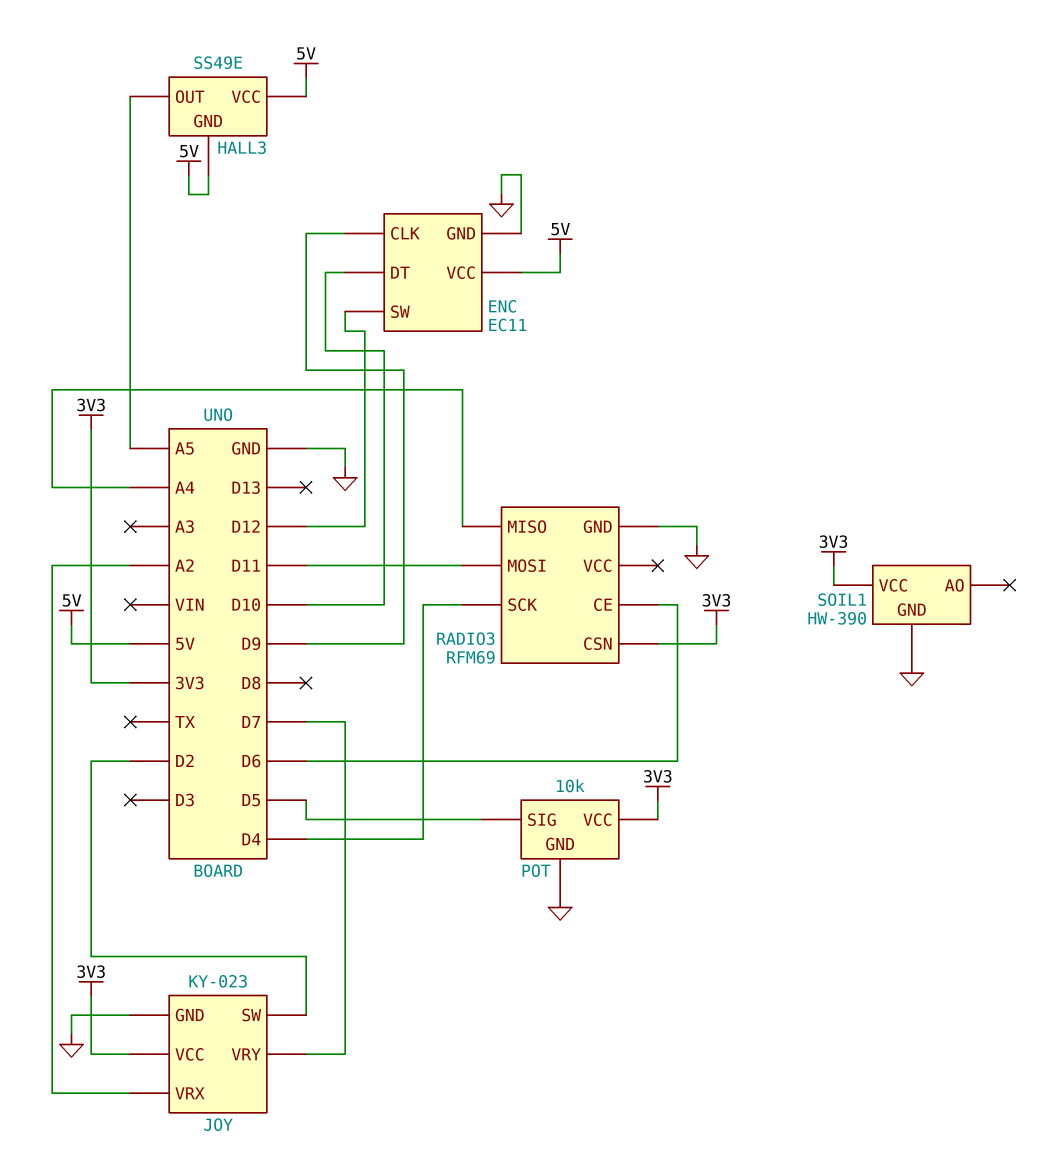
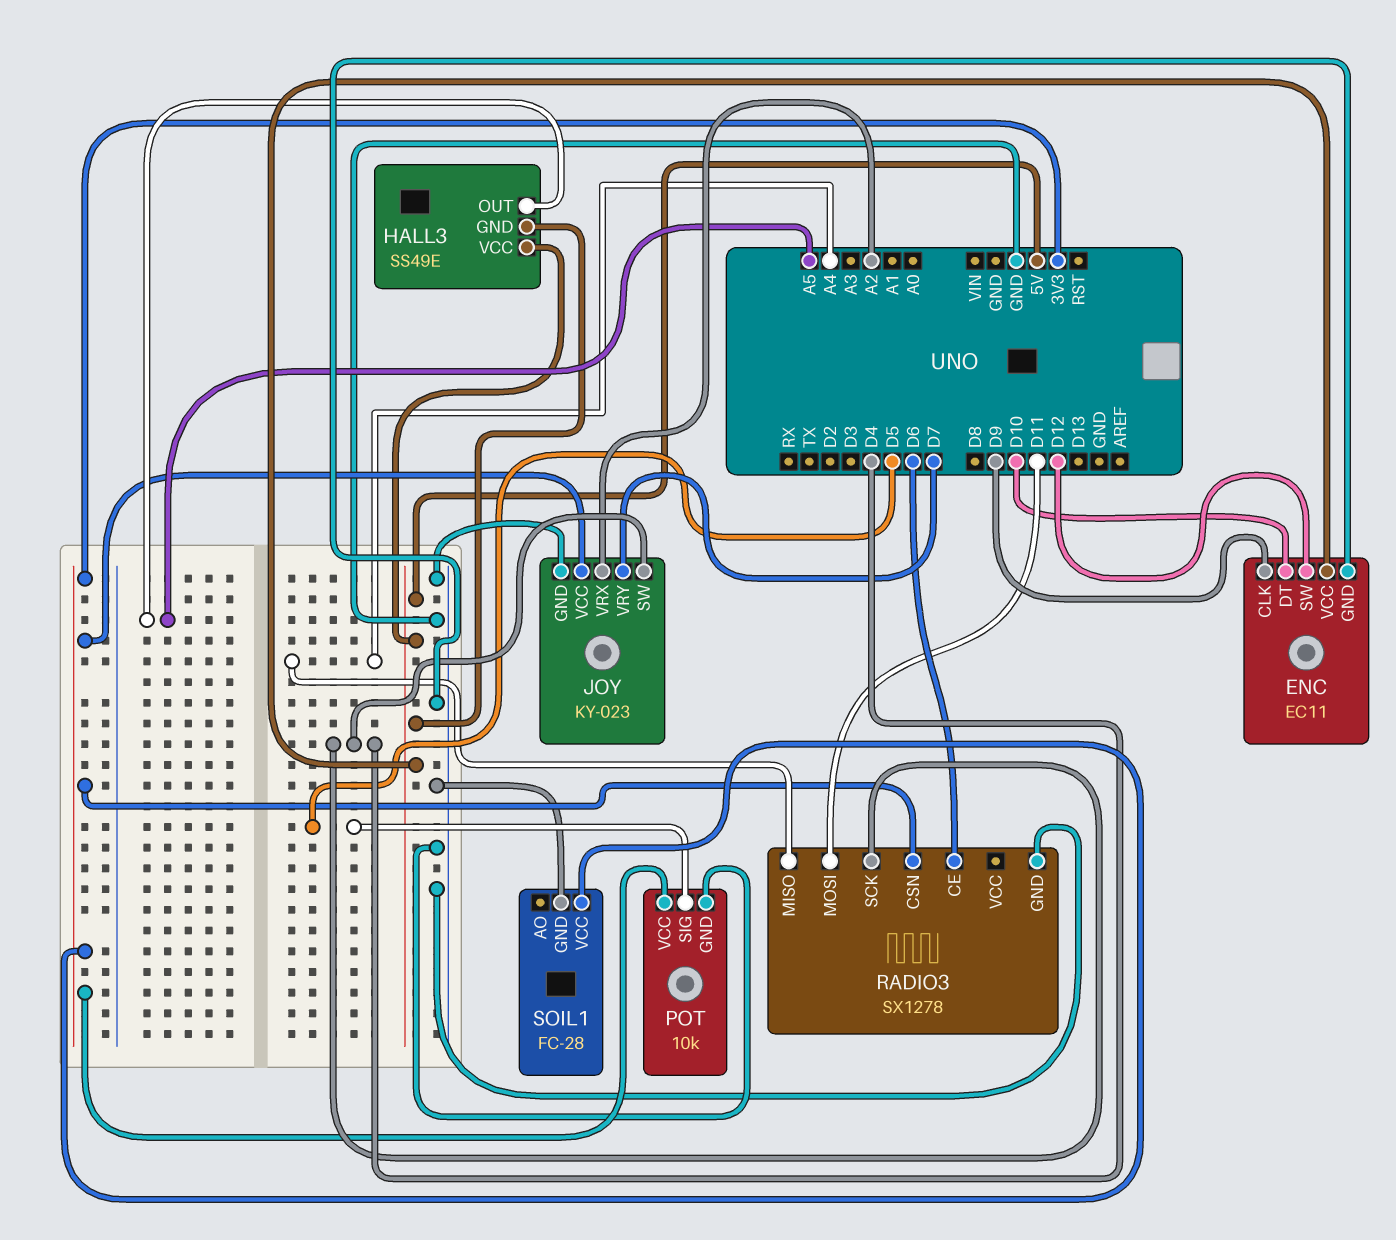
JOY pin SW: D2 -> D4
RADIO3: RFM69 -> SX1278
SOIL1: HW-390 -> FC-28

